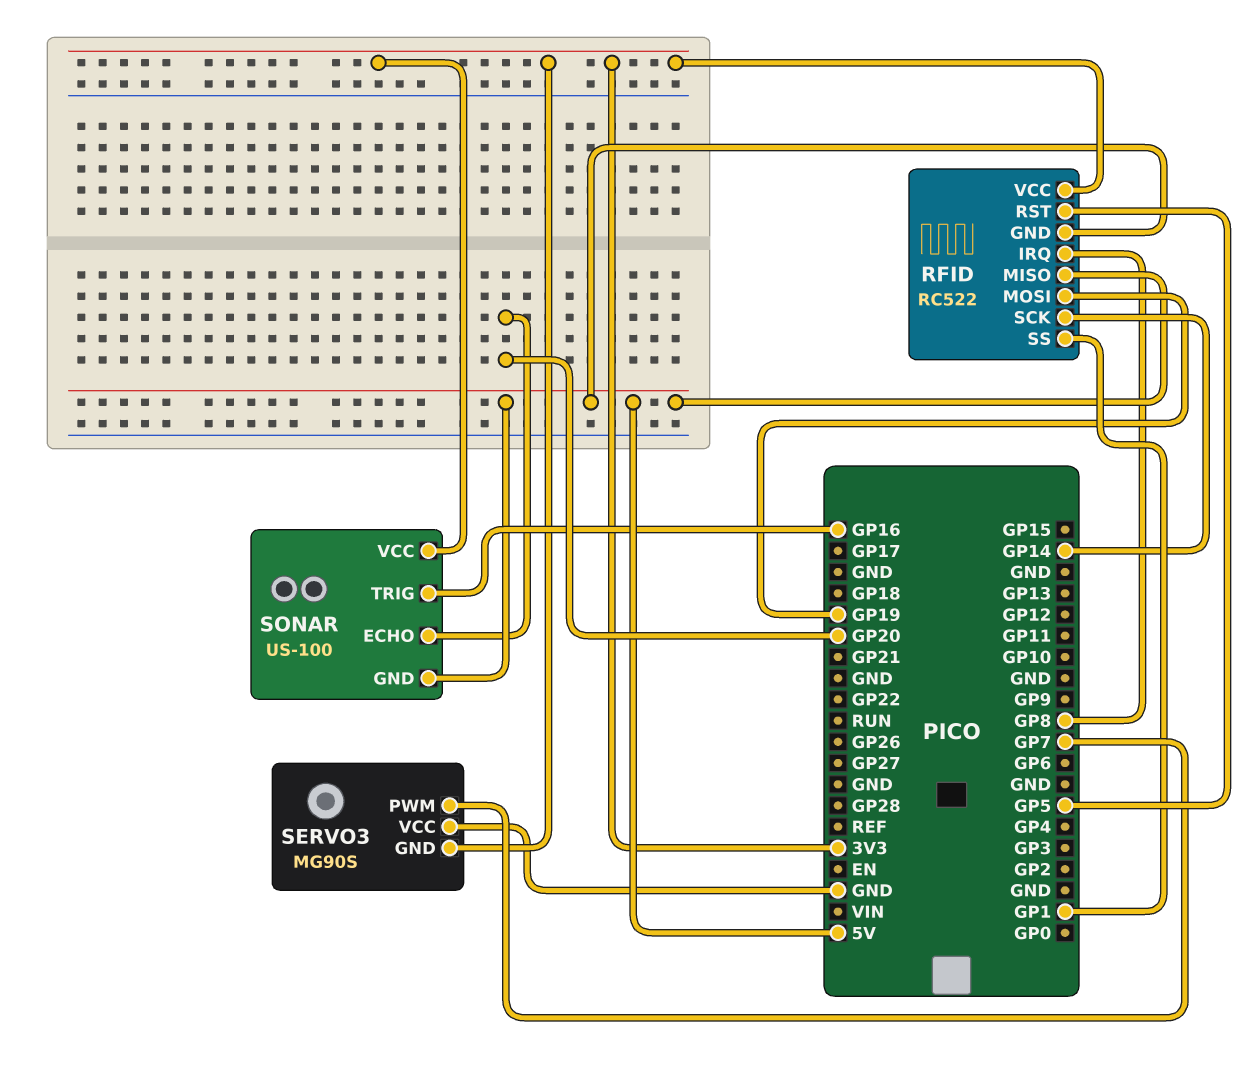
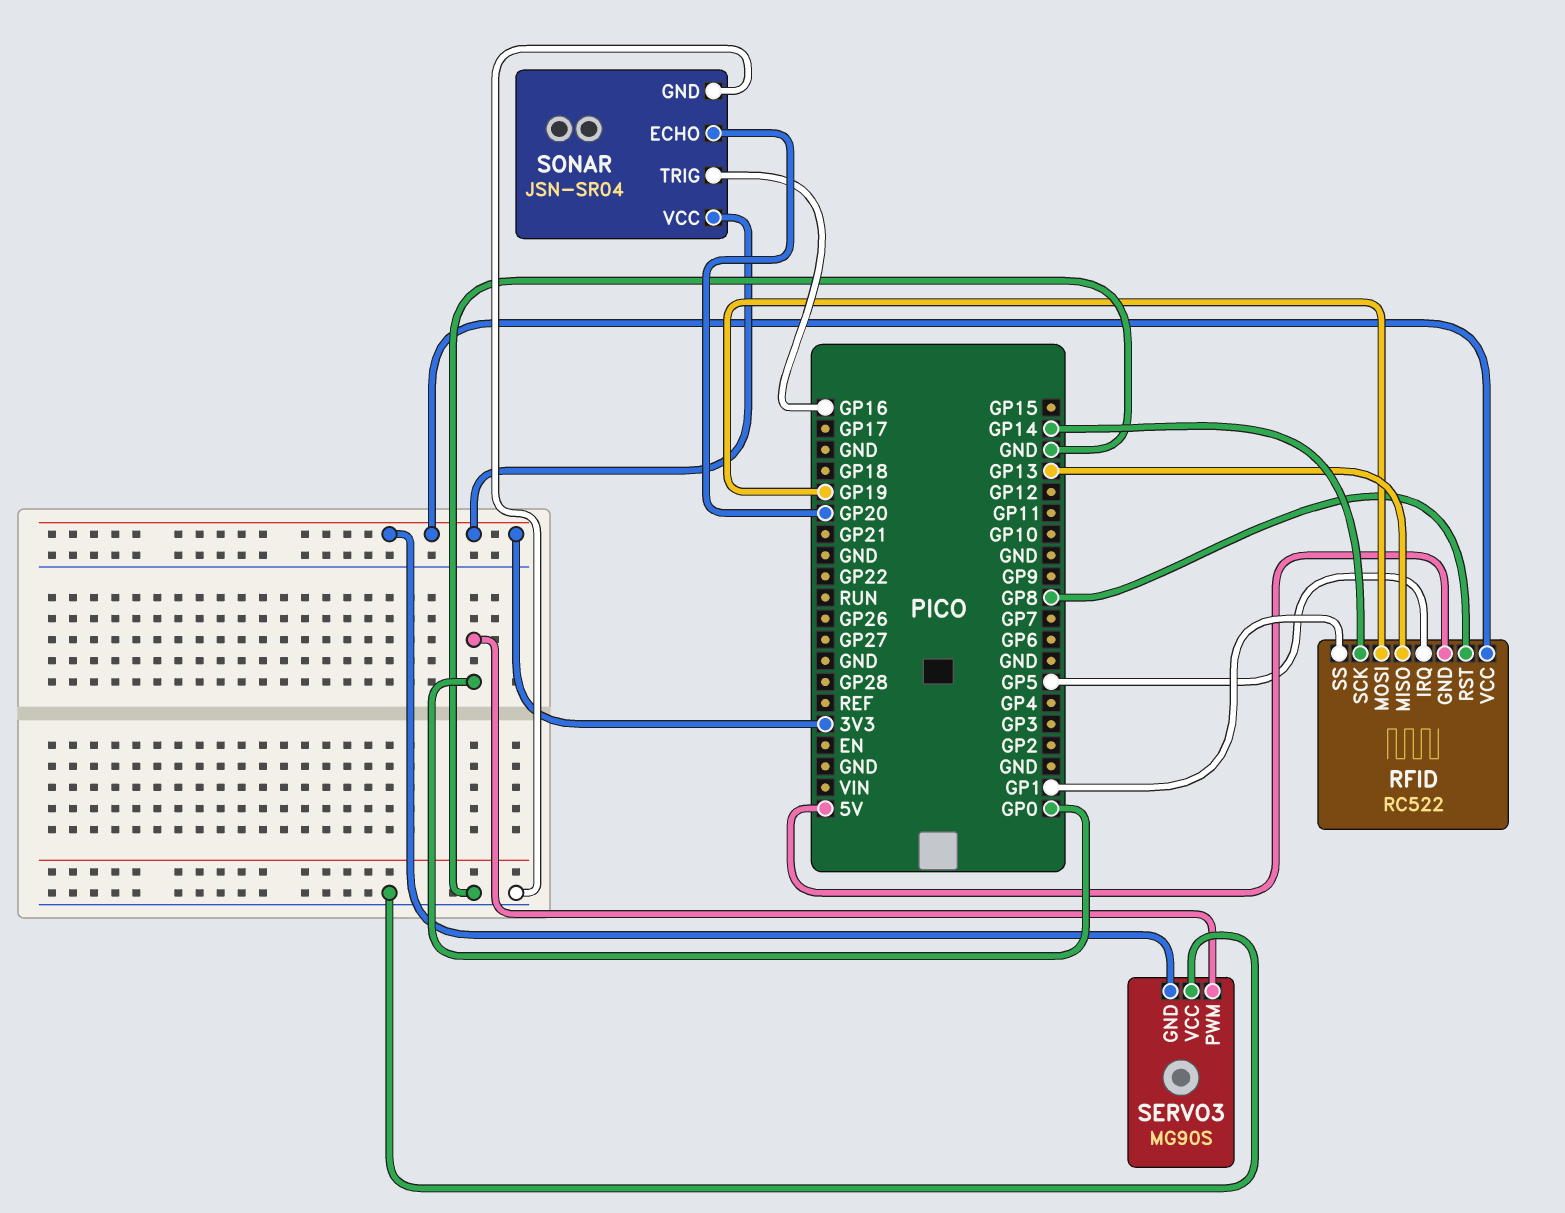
RFID pin IRQ: GP8 -> GP5
RFID pin MISO: 5V -> GP13
RFID pin RST: GP5 -> GP8
SERVO3 pin PWM: GP7 -> GP0
SONAR: US-100 -> JSN-SR04
SONAR pin GND: 5V -> GND

